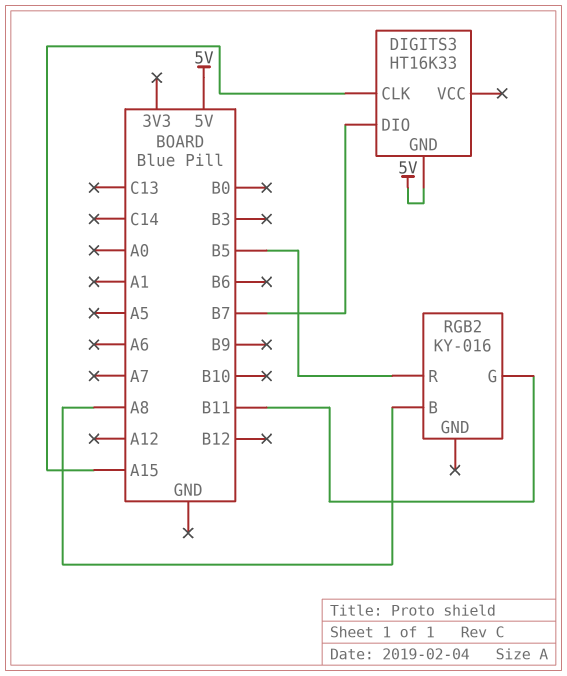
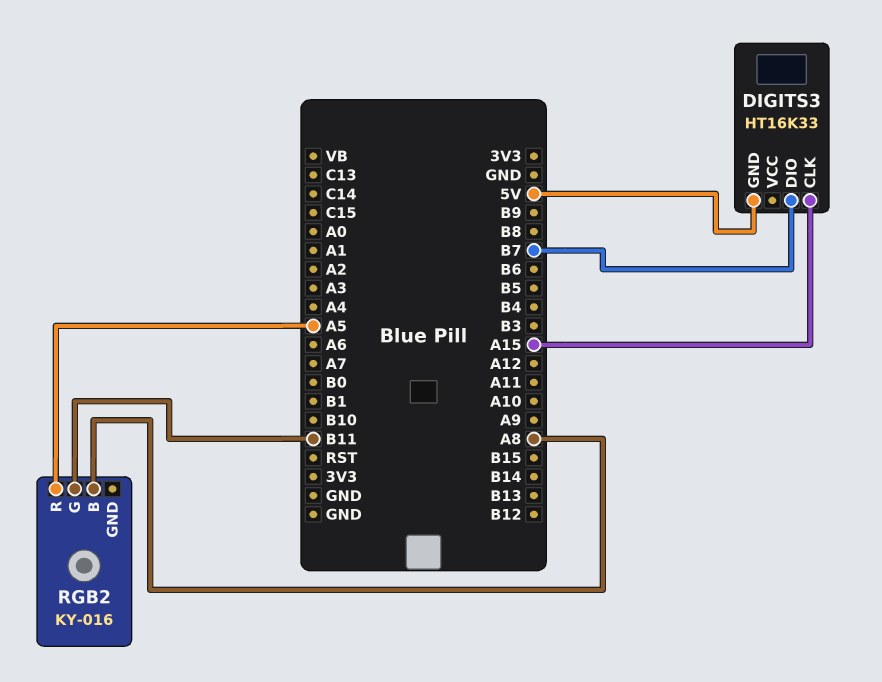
RGB2 pin R: B5 -> A5

